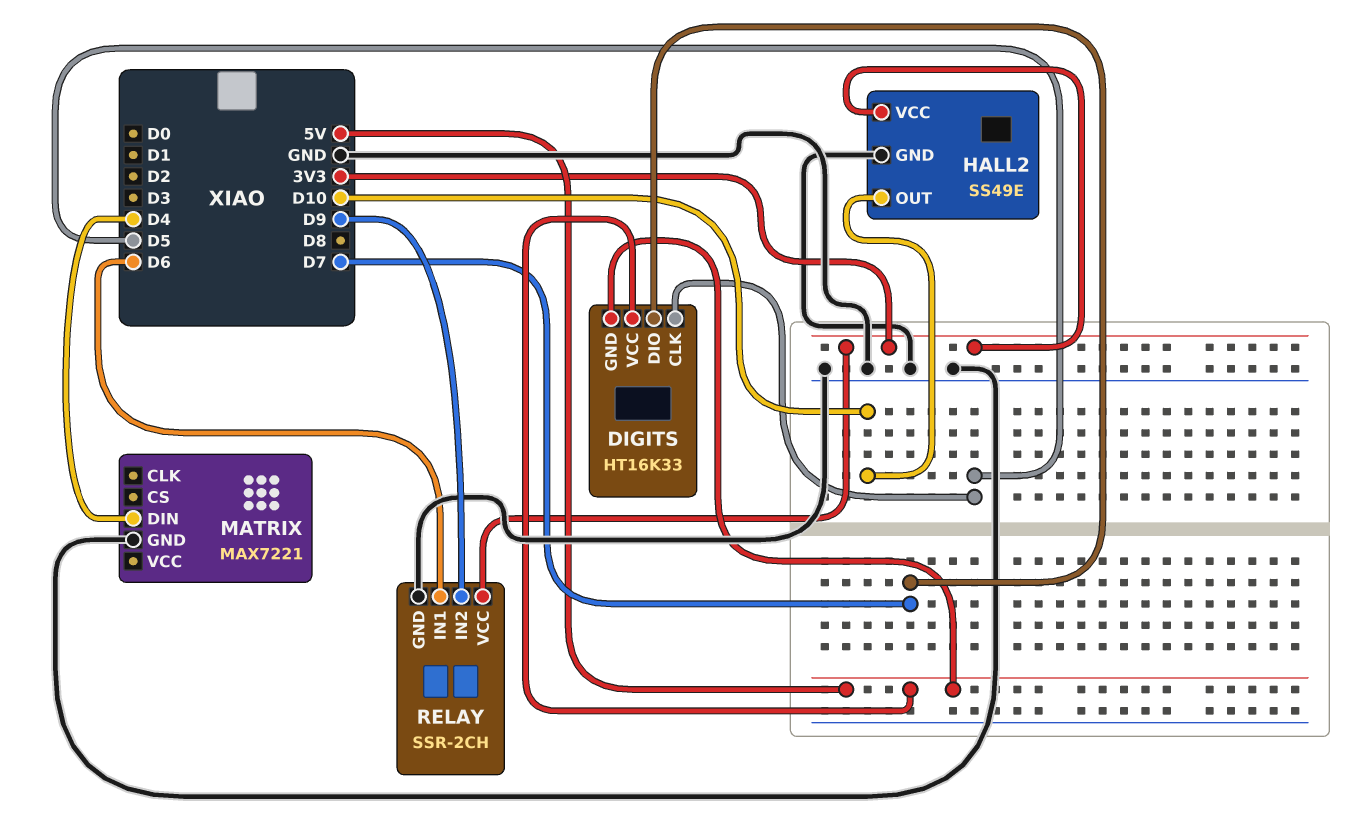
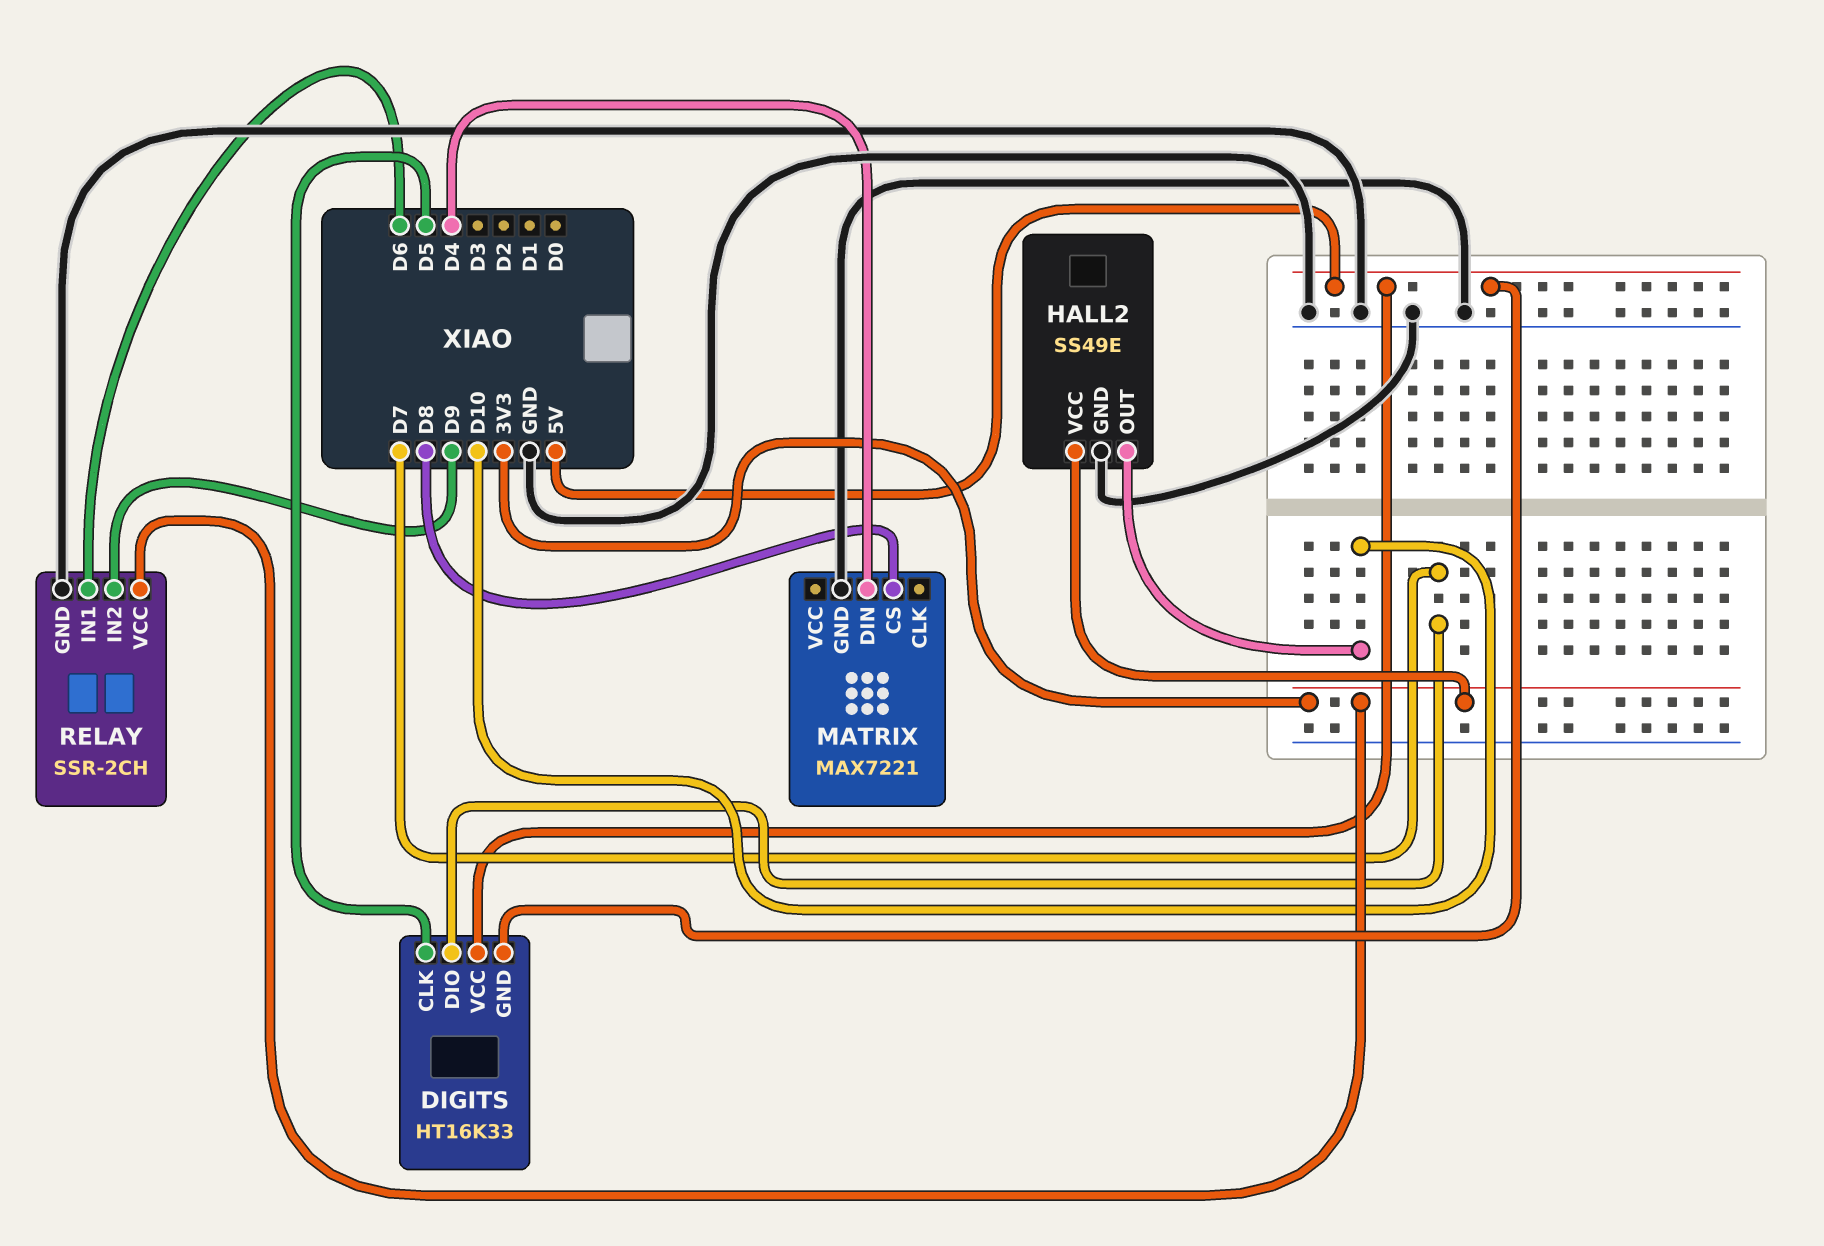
MATRIX pin CS: none -> D8

